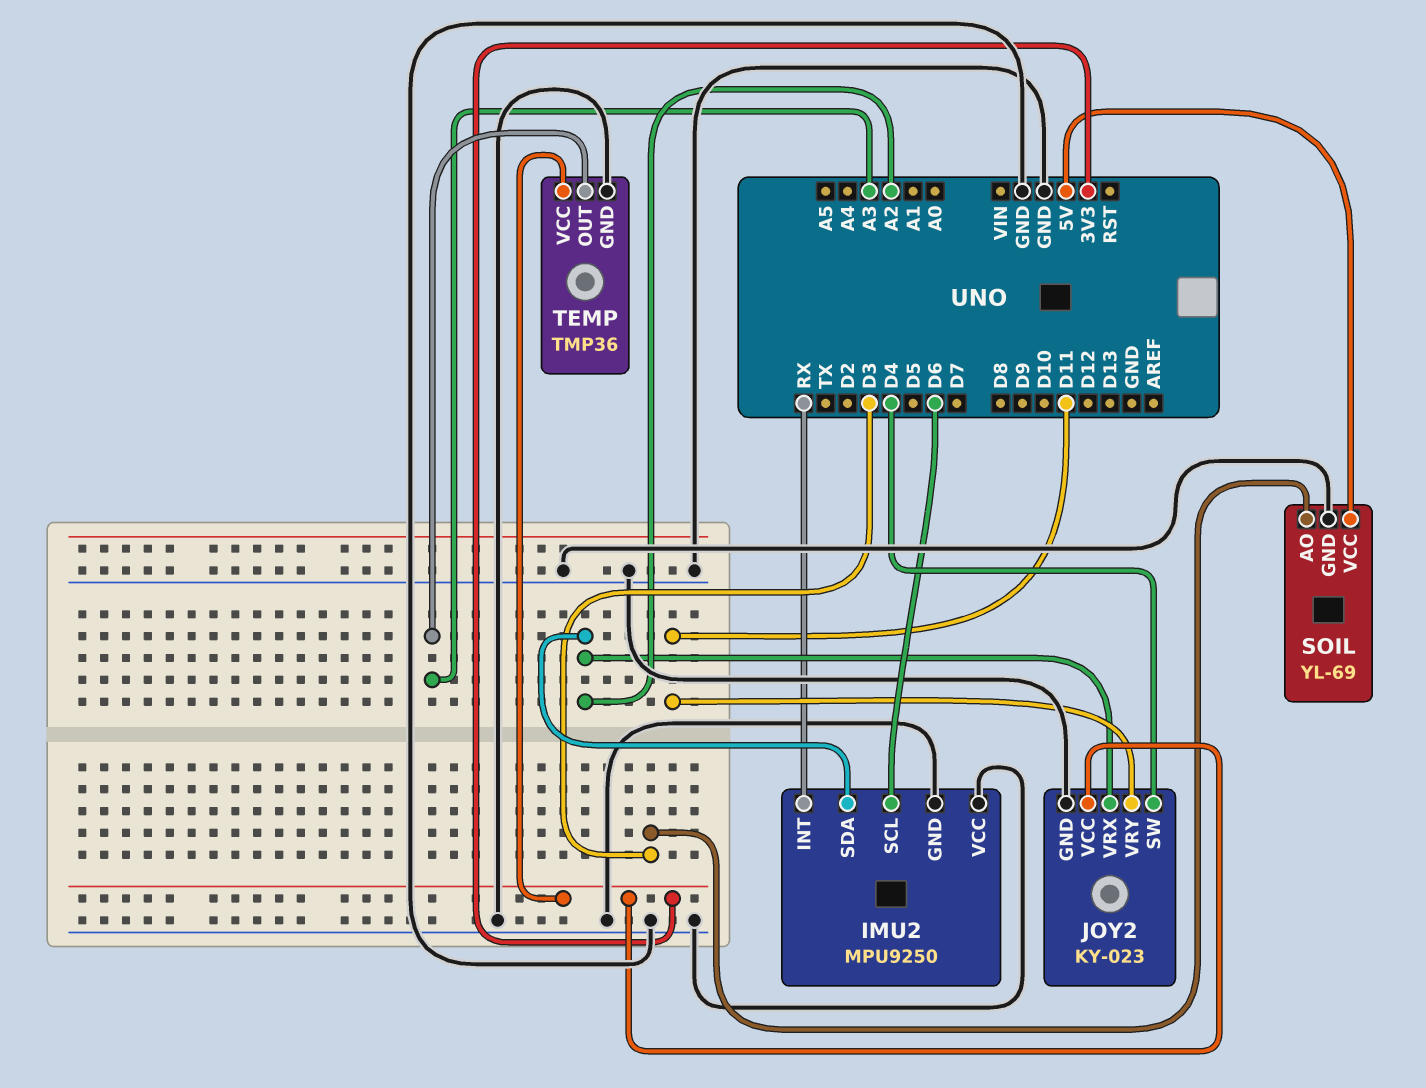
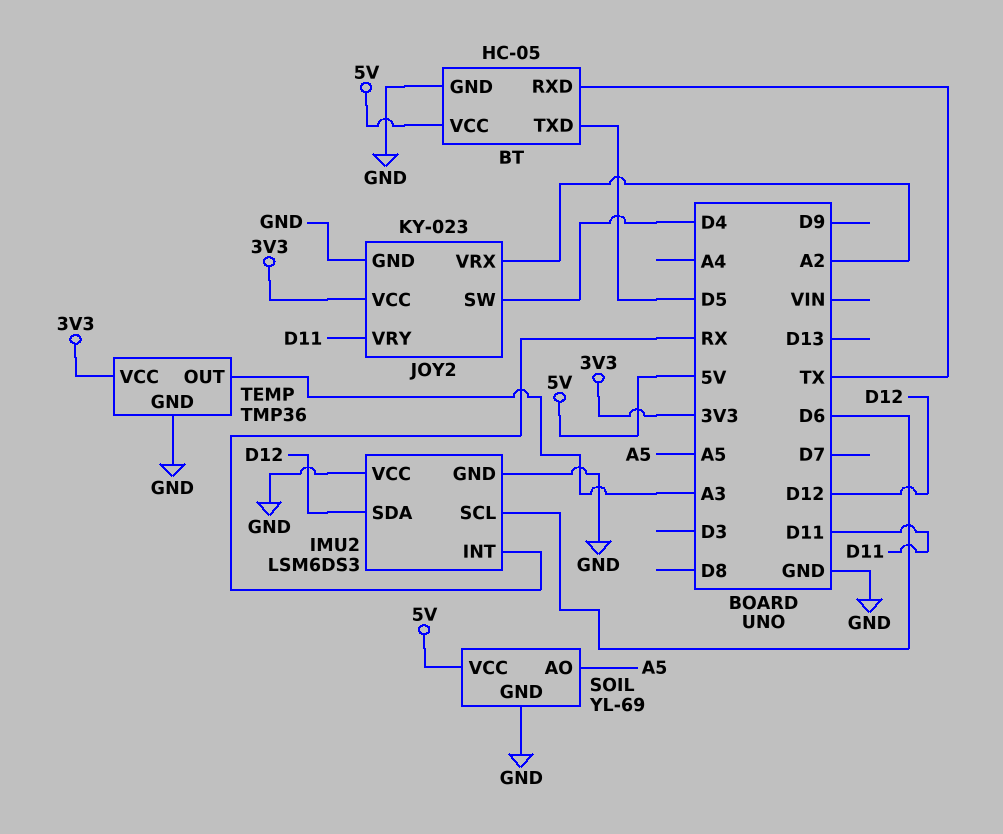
BT: none -> HC-05
BT pin GND: none -> GND
BT pin RXD: none -> TX
BT pin TXD: none -> D5
BT pin VCC: none -> 5V
IMU2: MPU9250 -> LSM6DS3
IMU2 pin SDA: A2 -> D12
SOIL pin AO: D3 -> A5

